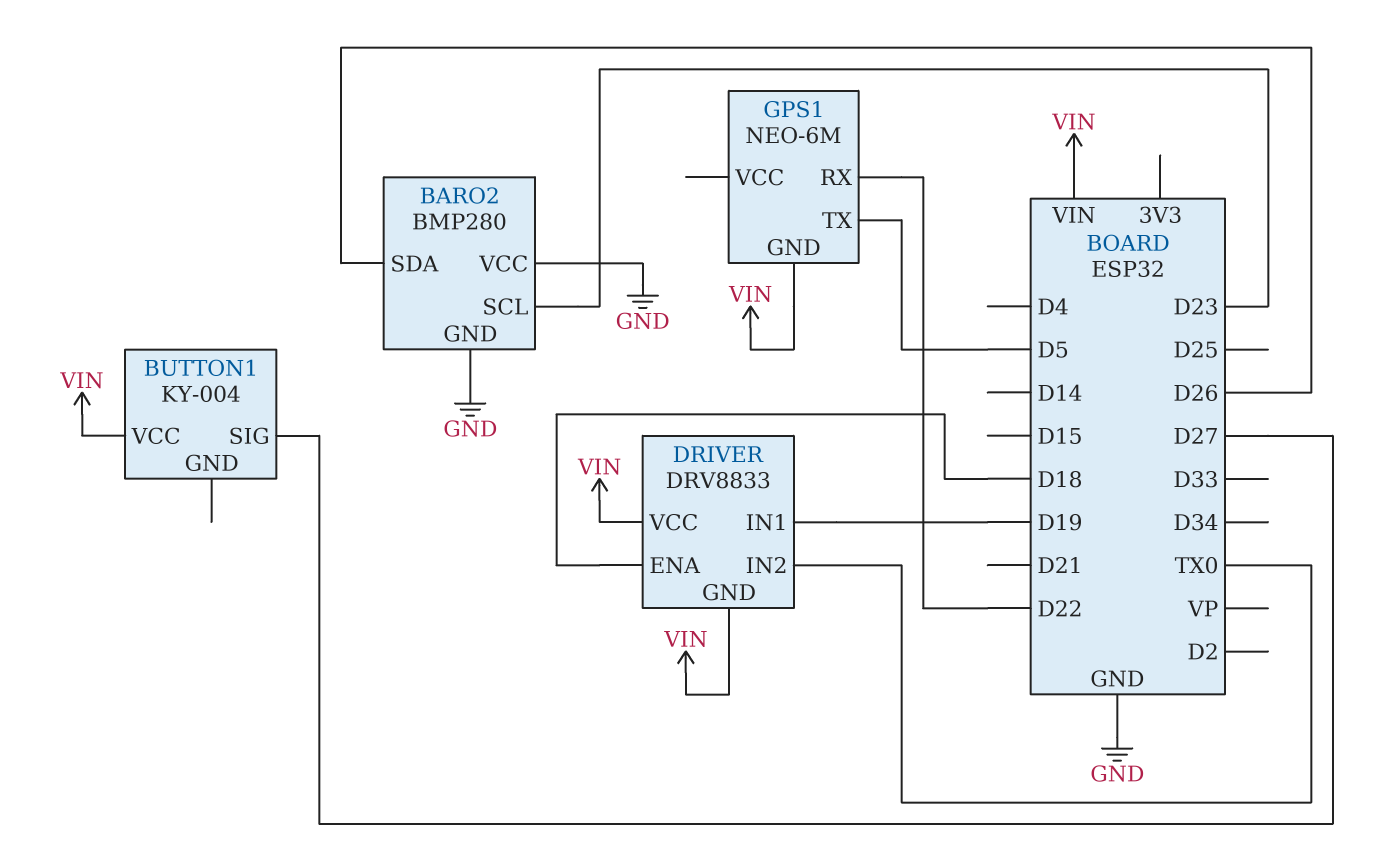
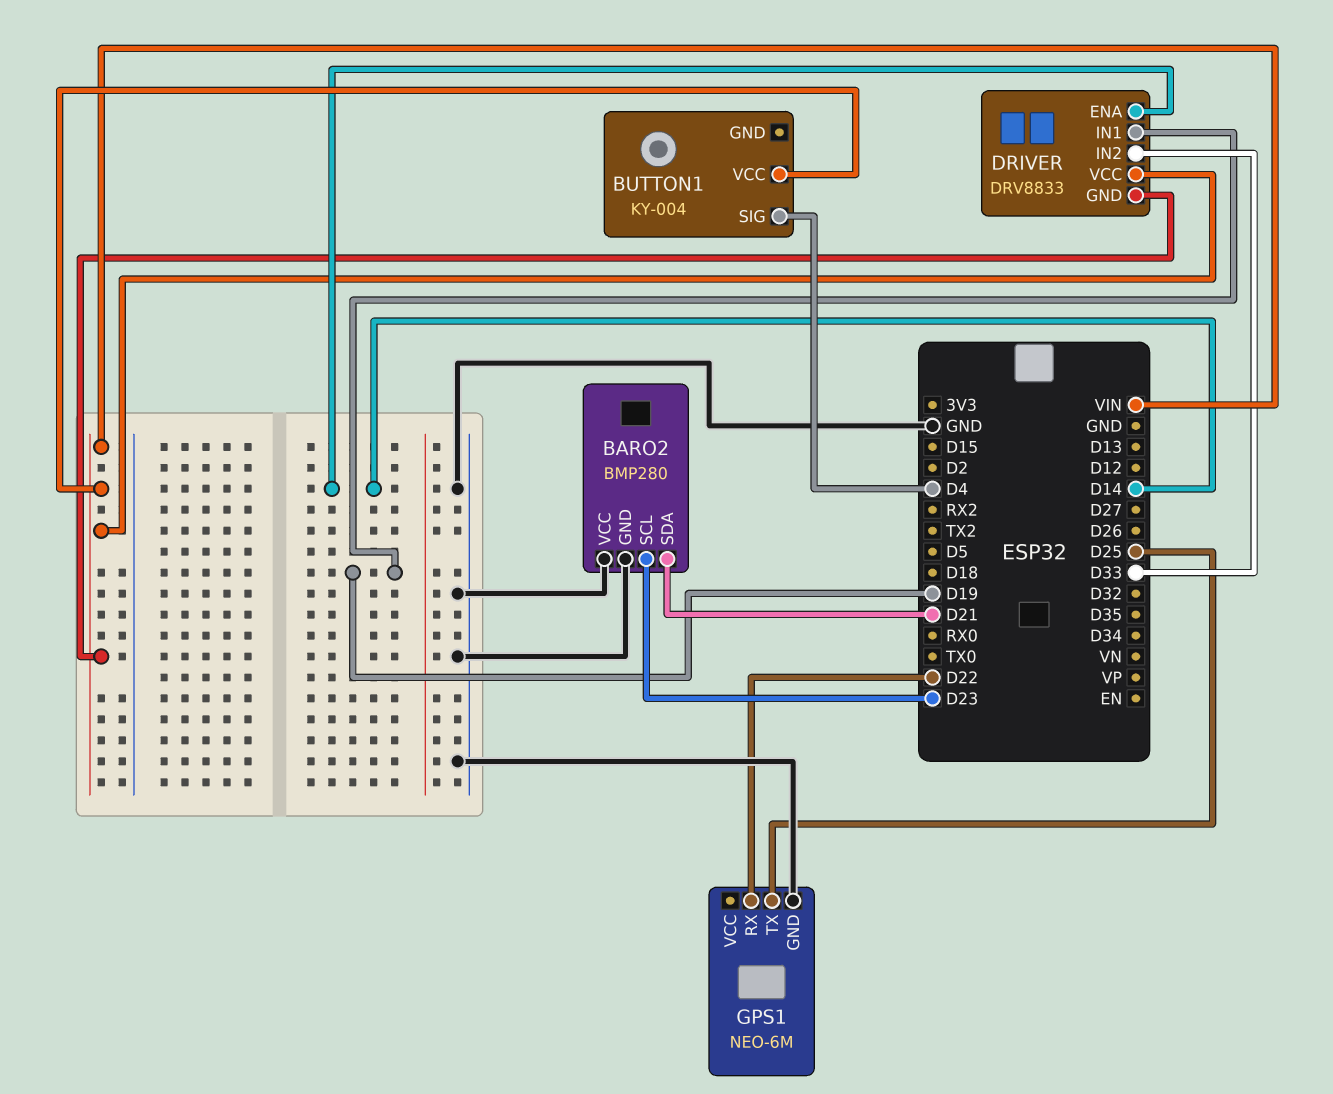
BARO2 pin SDA: D26 -> D21
BUTTON1 pin SIG: D27 -> D4
DRIVER pin ENA: D18 -> D14
DRIVER pin IN2: TX0 -> D33
GPS1 pin GND: VIN -> GND
GPS1 pin TX: D5 -> D25

